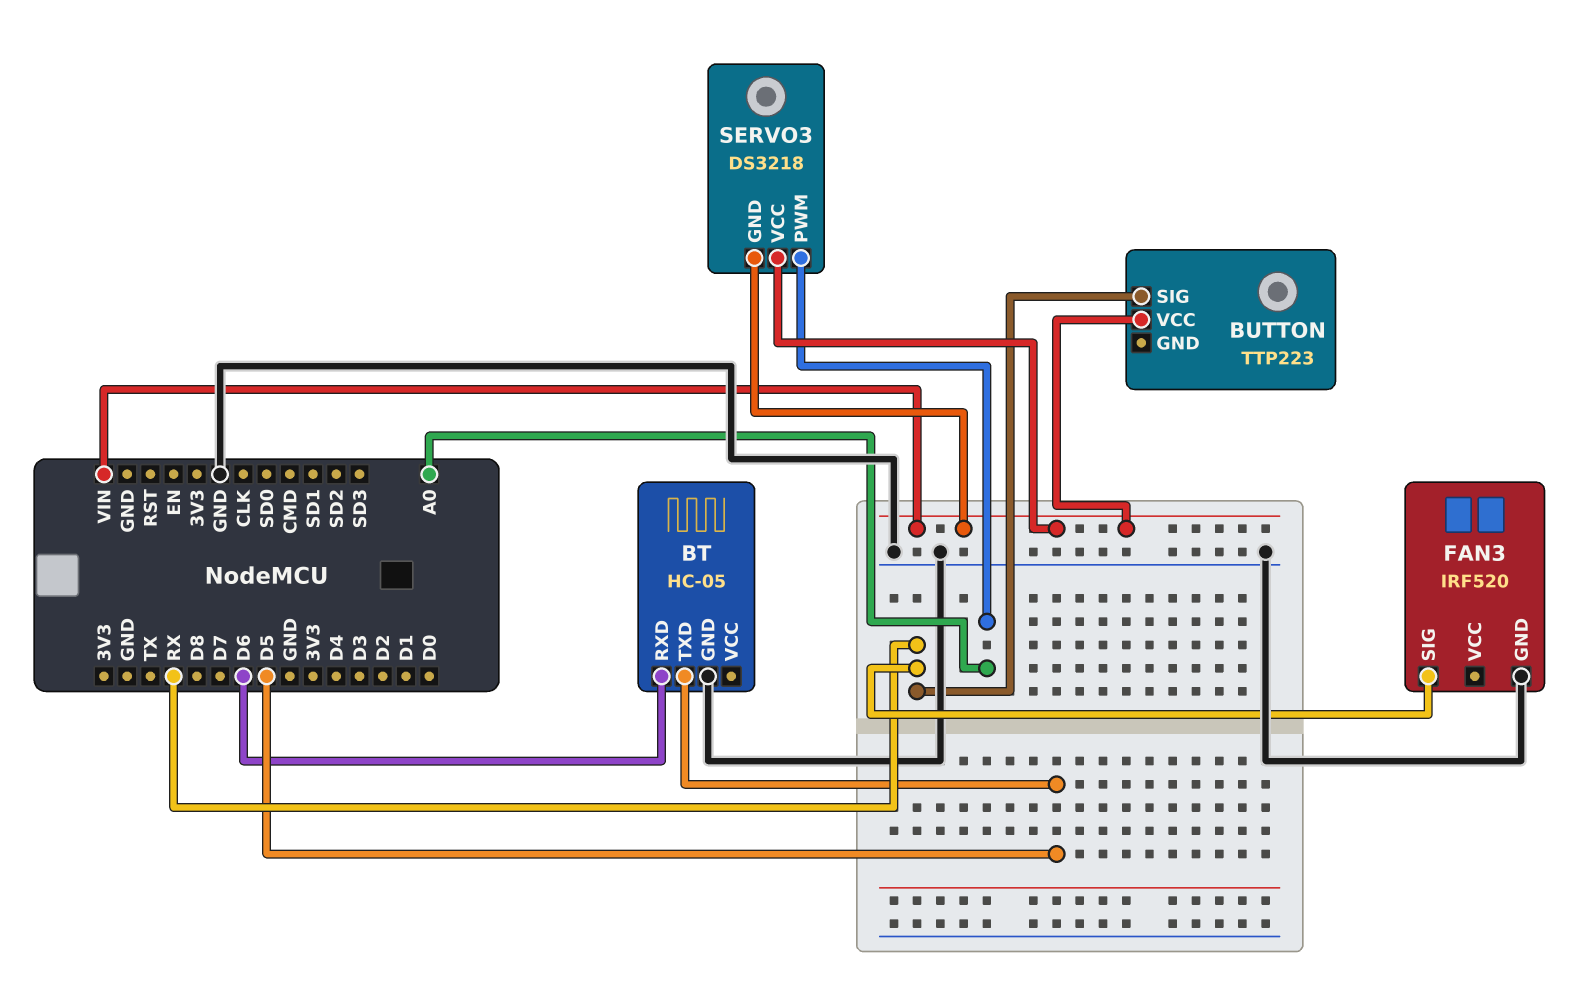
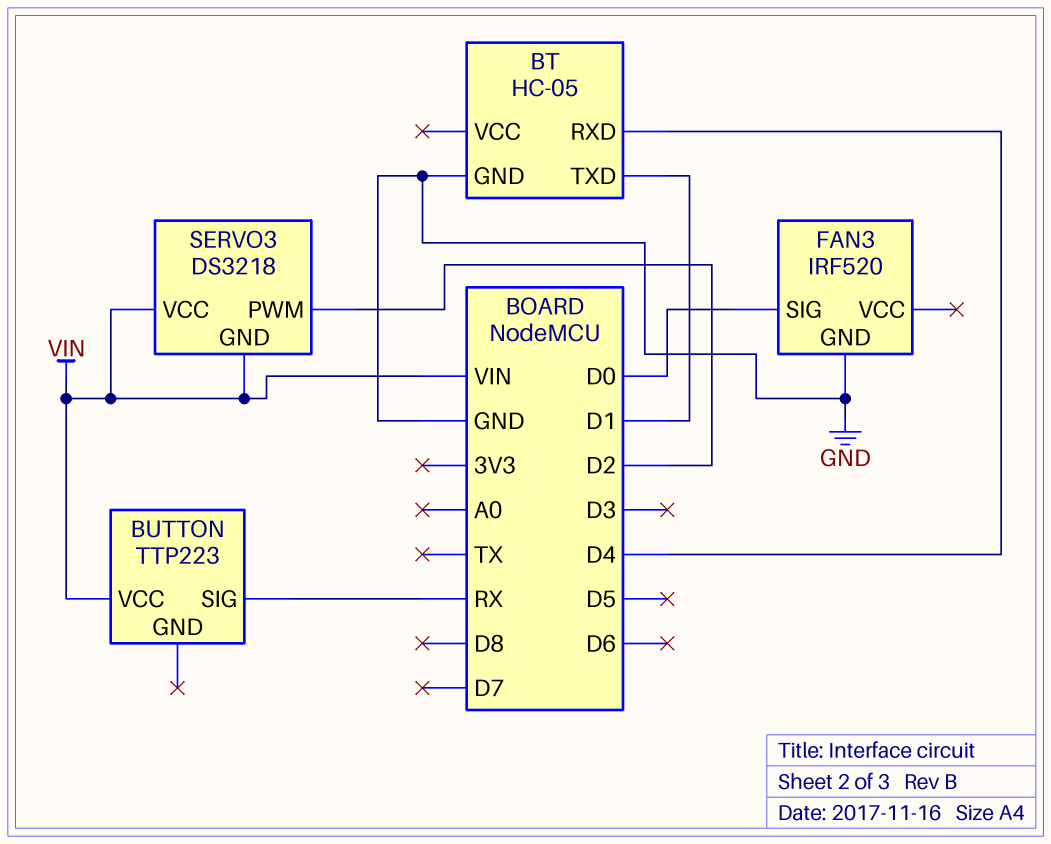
BT pin RXD: D6 -> D4
BT pin TXD: D5 -> D1
FAN3 pin SIG: RX -> D0
SERVO3 pin PWM: A0 -> D2

